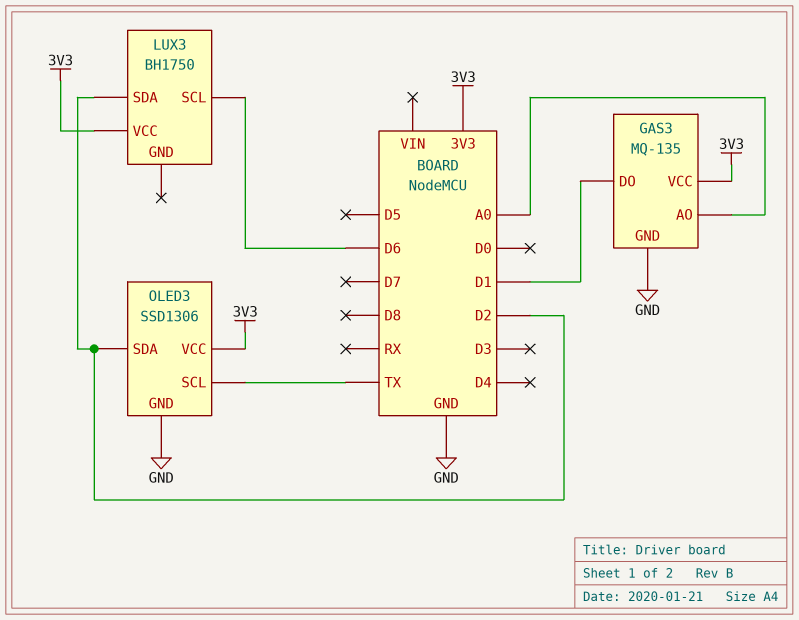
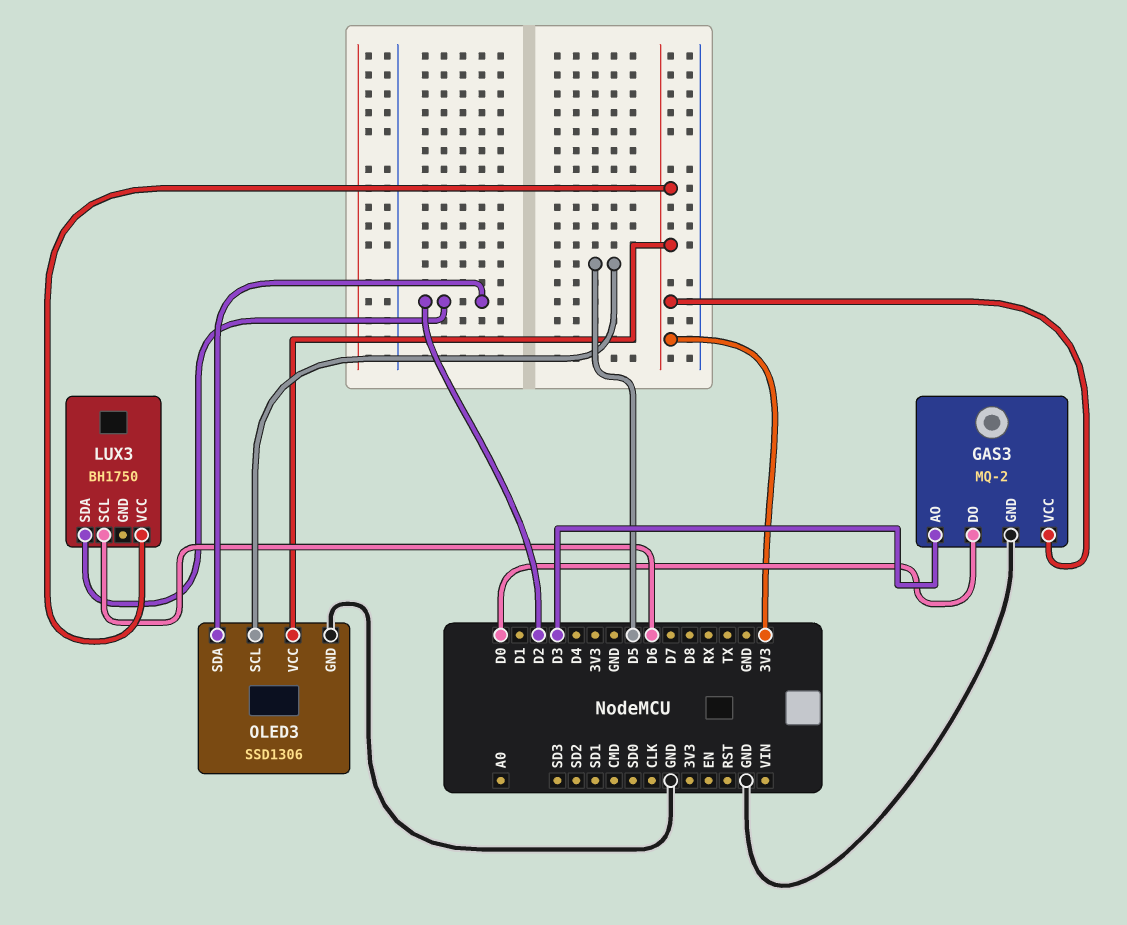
GAS3: MQ-135 -> MQ-2
GAS3 pin AO: A0 -> D3
GAS3 pin DO: D1 -> D0
OLED3 pin SCL: TX -> D5

